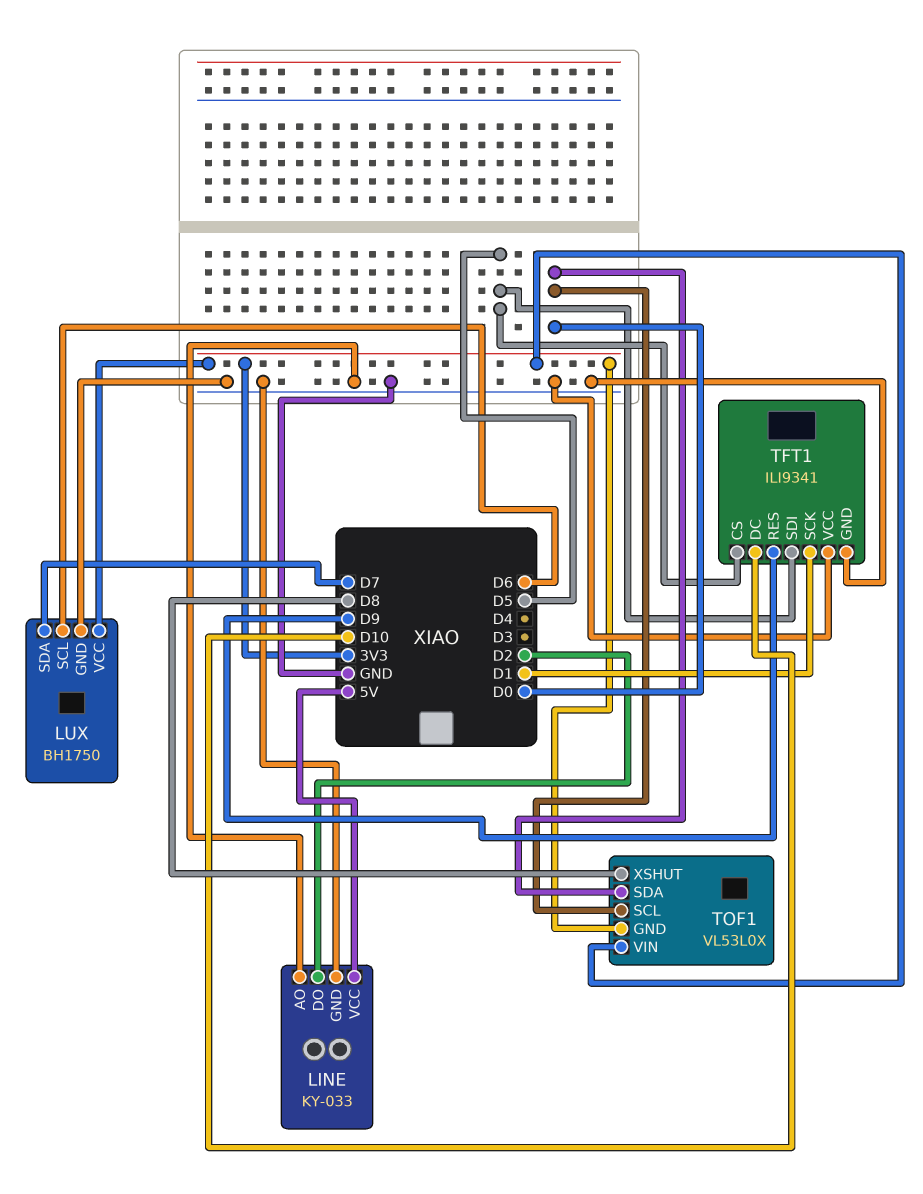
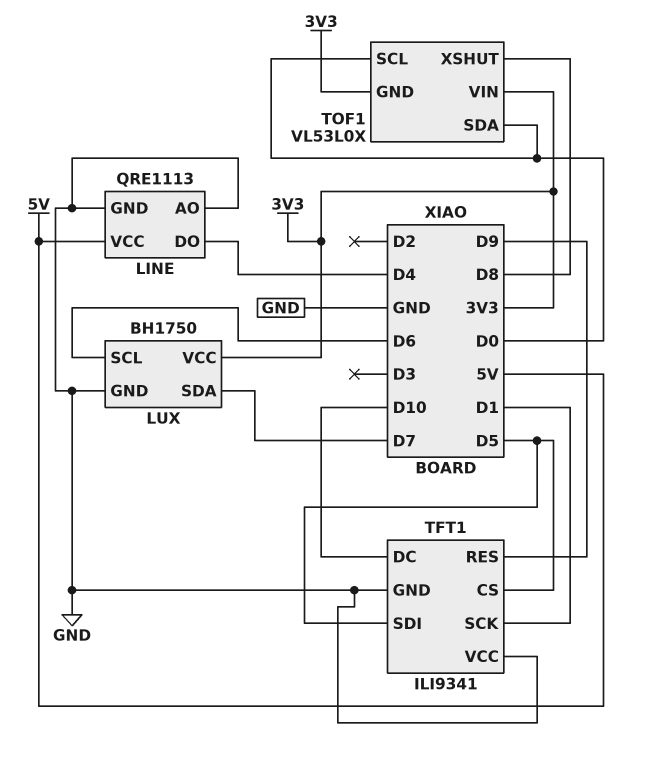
LINE: KY-033 -> QRE1113
LINE pin DO: D2 -> D4

